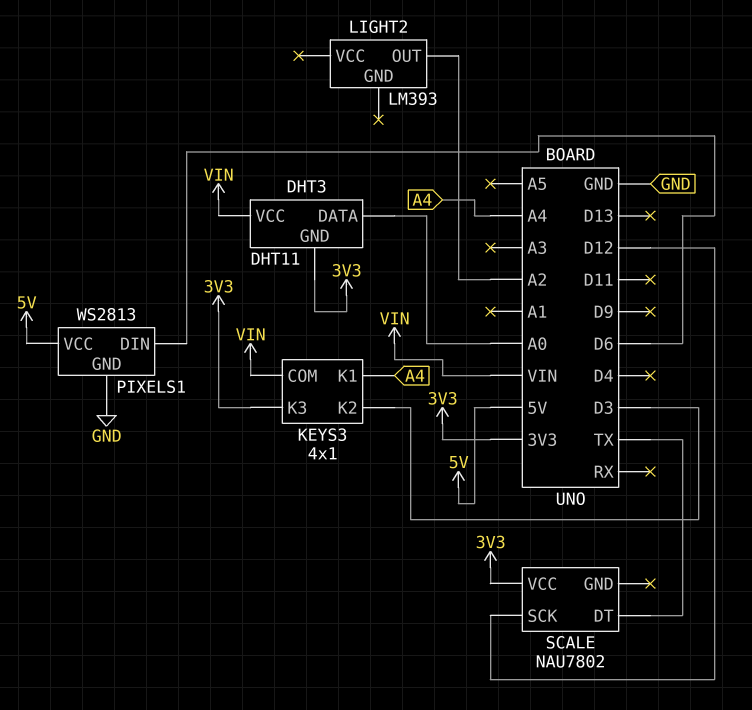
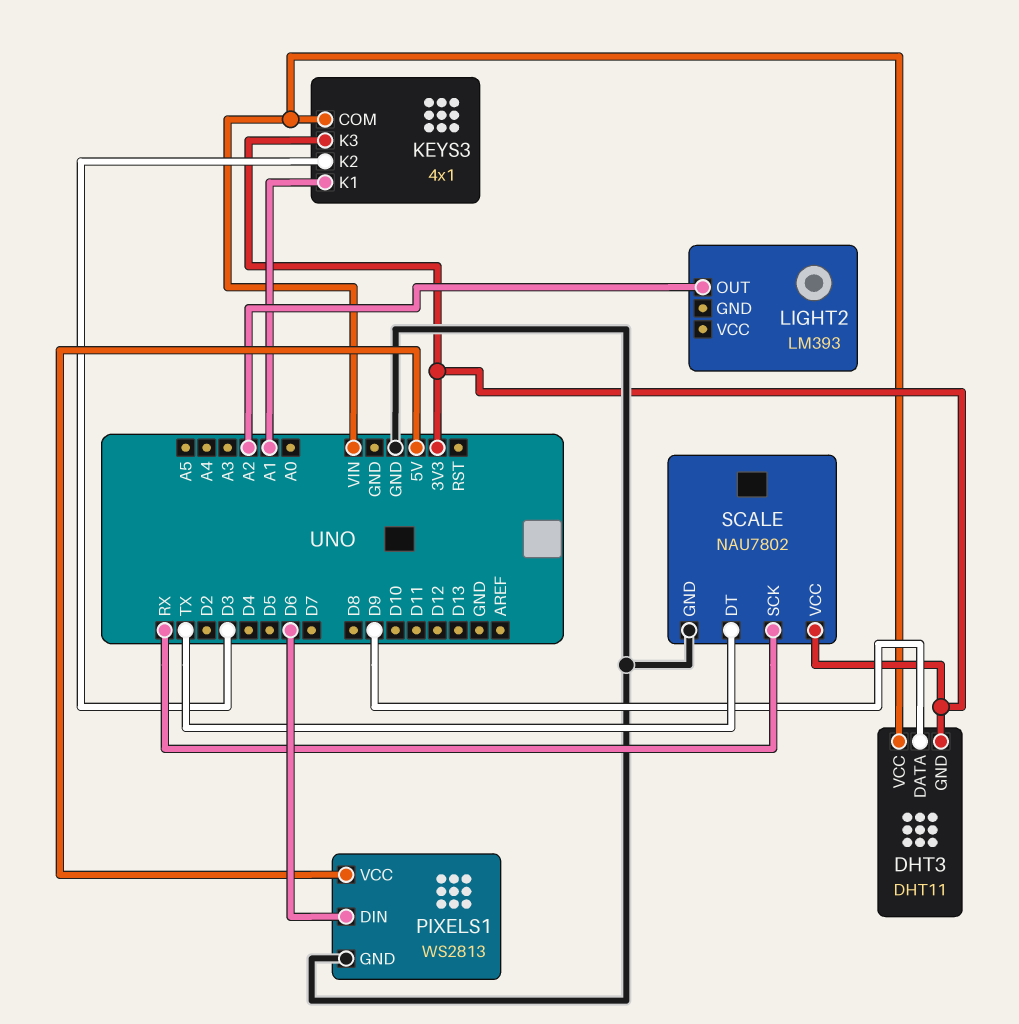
DHT3 pin DATA: A0 -> D9
KEYS3 pin K1: A4 -> A1
SCALE pin GND: none -> GND
SCALE pin SCK: D12 -> RX

